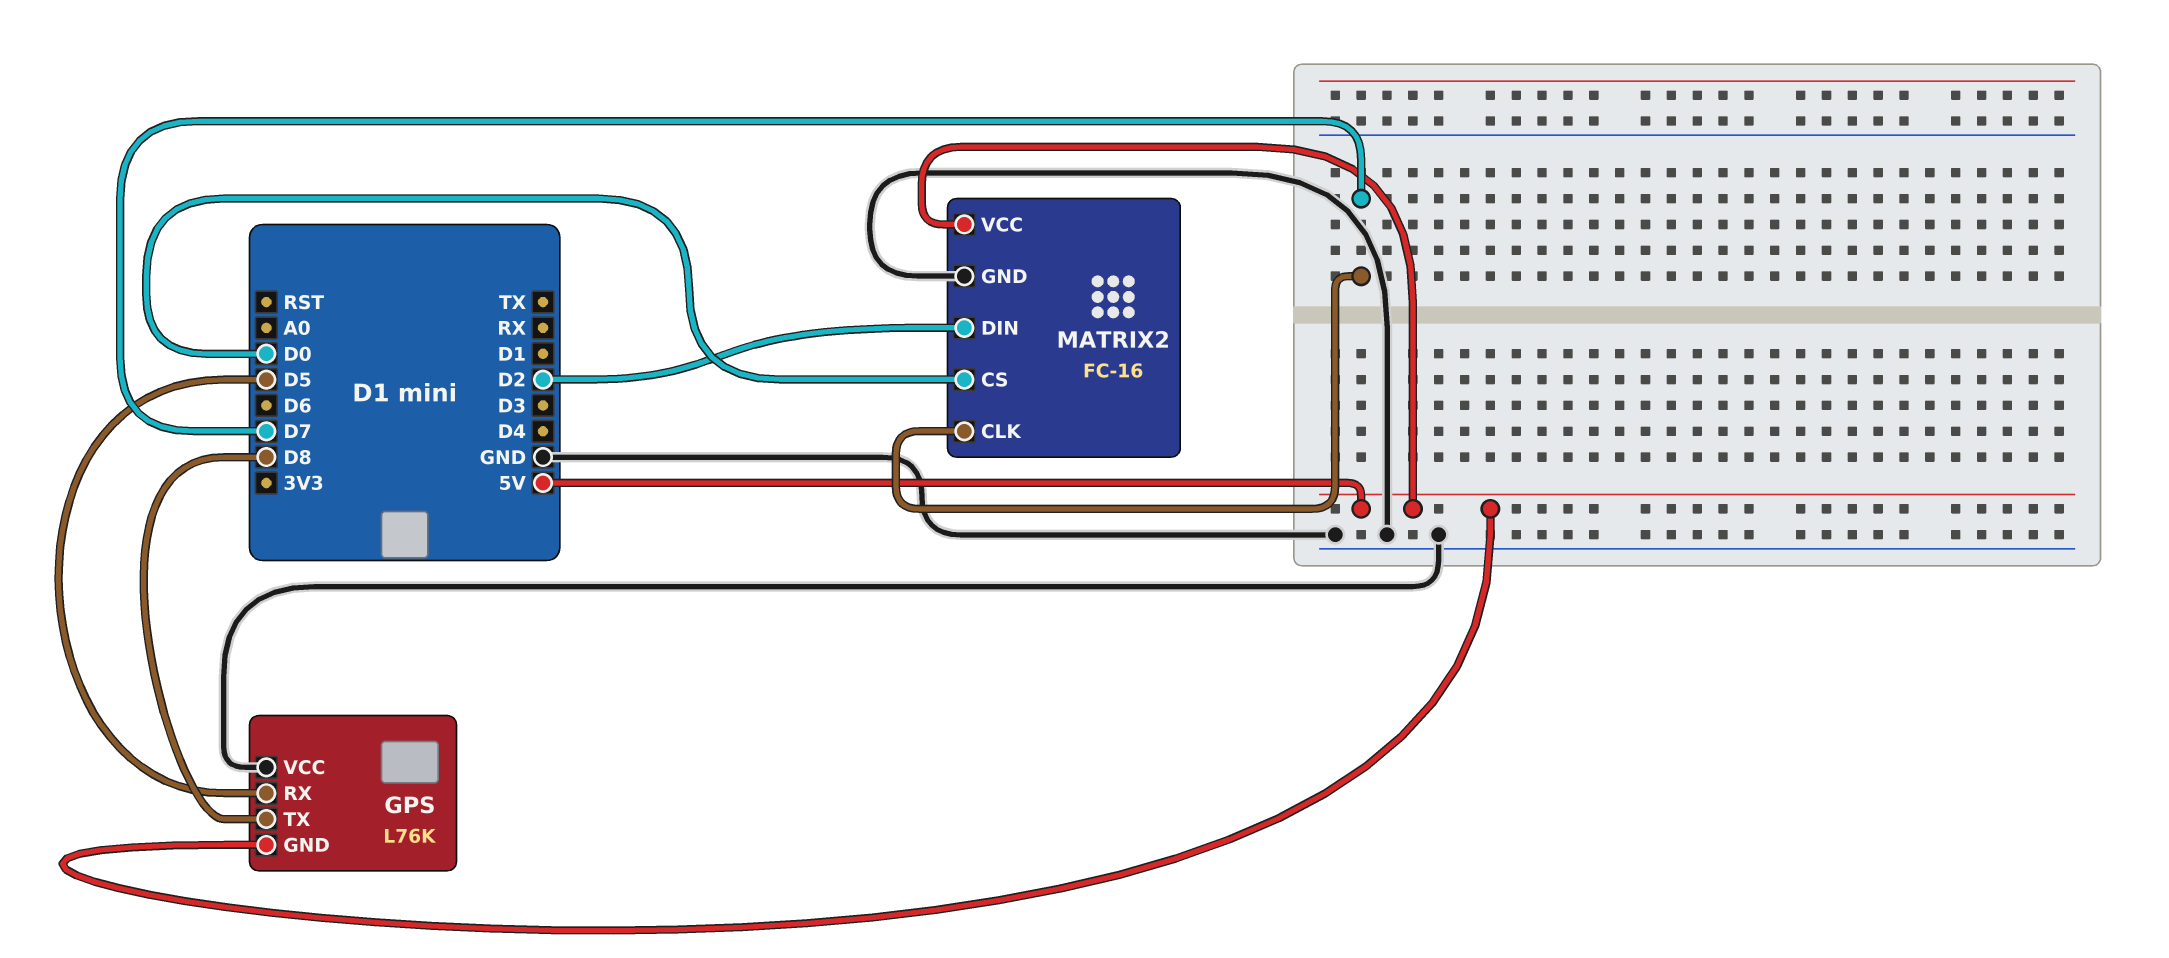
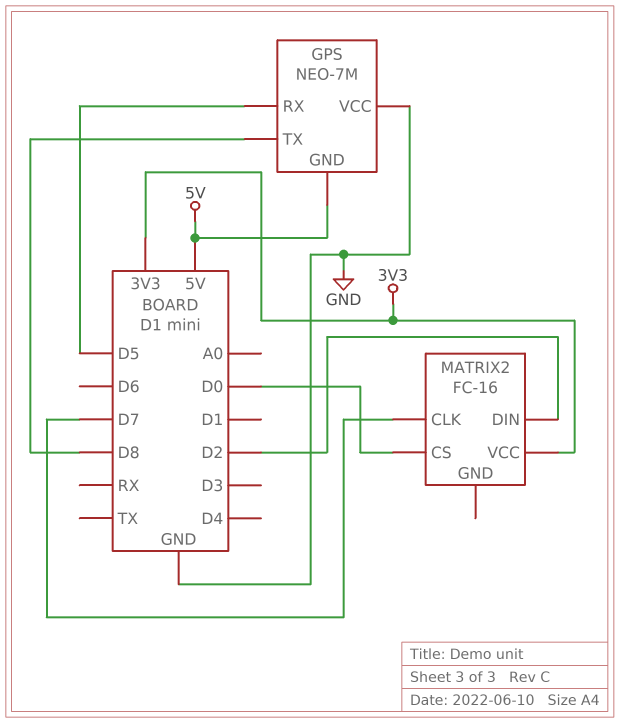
GPS: L76K -> NEO-7M
MATRIX2 pin GND: GND -> none
MATRIX2 pin VCC: 5V -> 3V3

